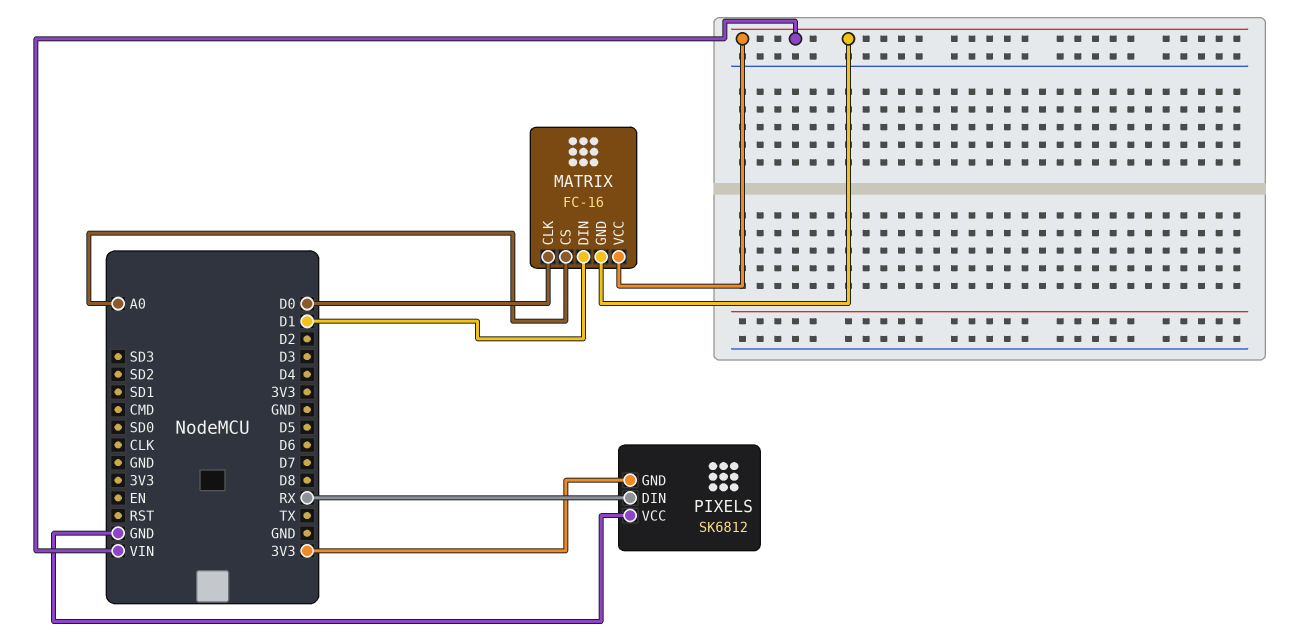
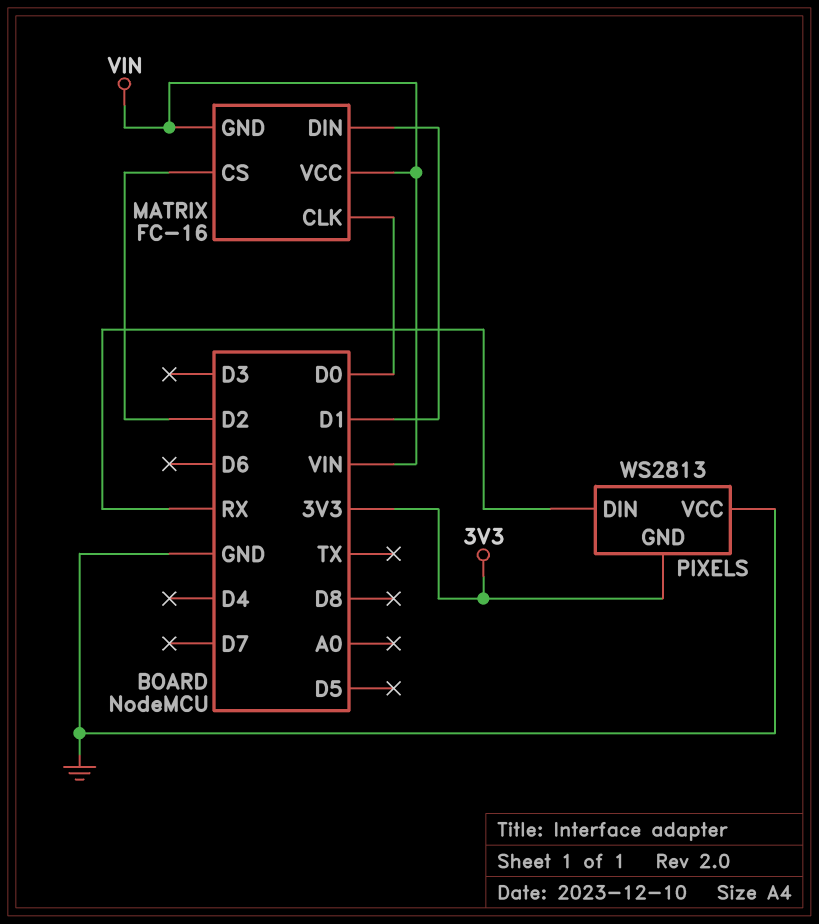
MATRIX pin CS: A0 -> D2
PIXELS: SK6812 -> WS2813

